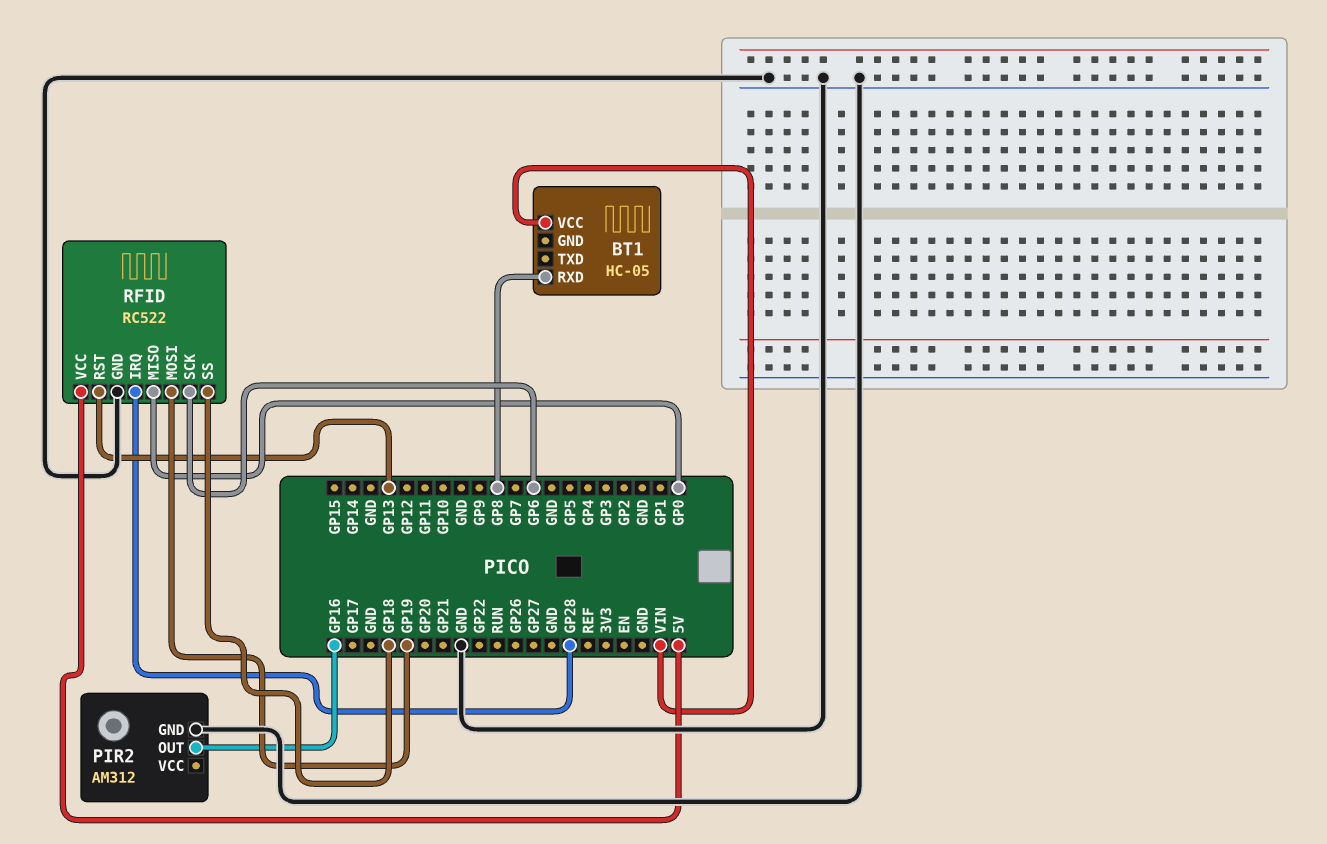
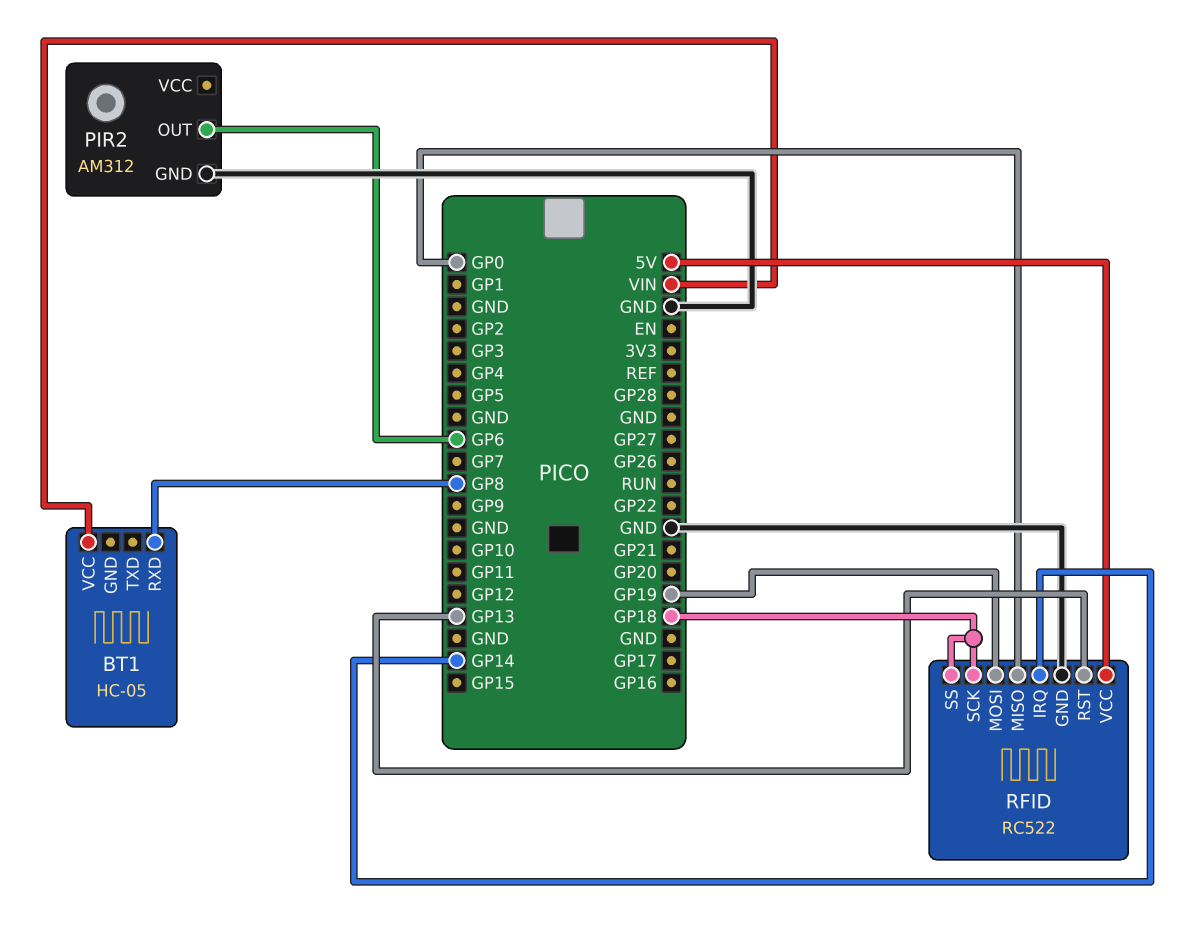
PIR2 pin OUT: GP16 -> GP6
RFID pin IRQ: GP28 -> GP14
RFID pin SCK: GP6 -> GP18

